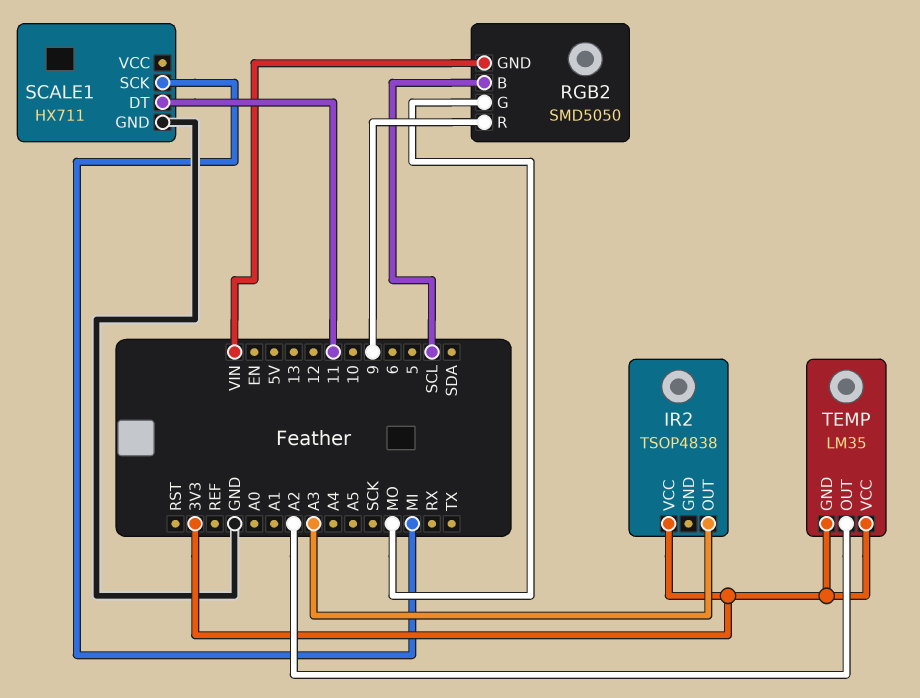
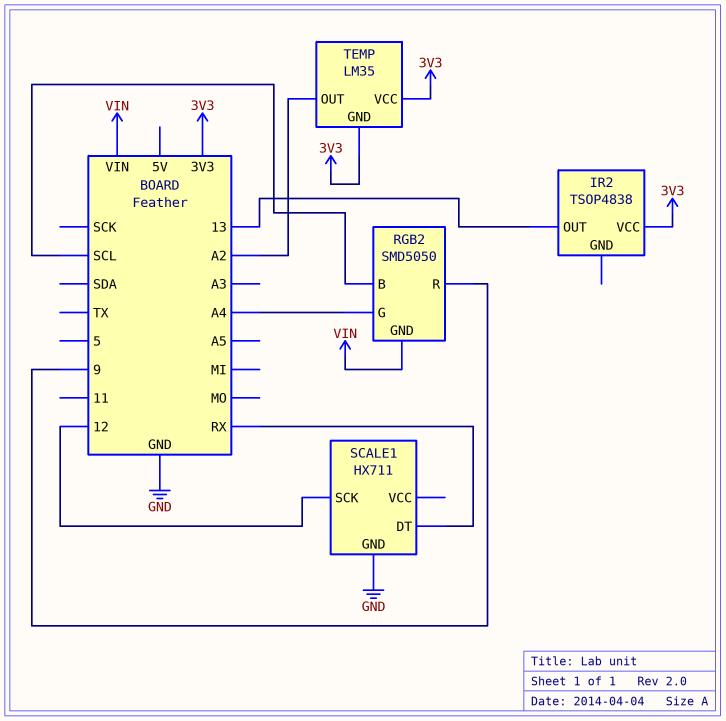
IR2 pin OUT: A3 -> 13
RGB2 pin G: MO -> A4
SCALE1 pin DT: 11 -> RX
SCALE1 pin SCK: MI -> 12

